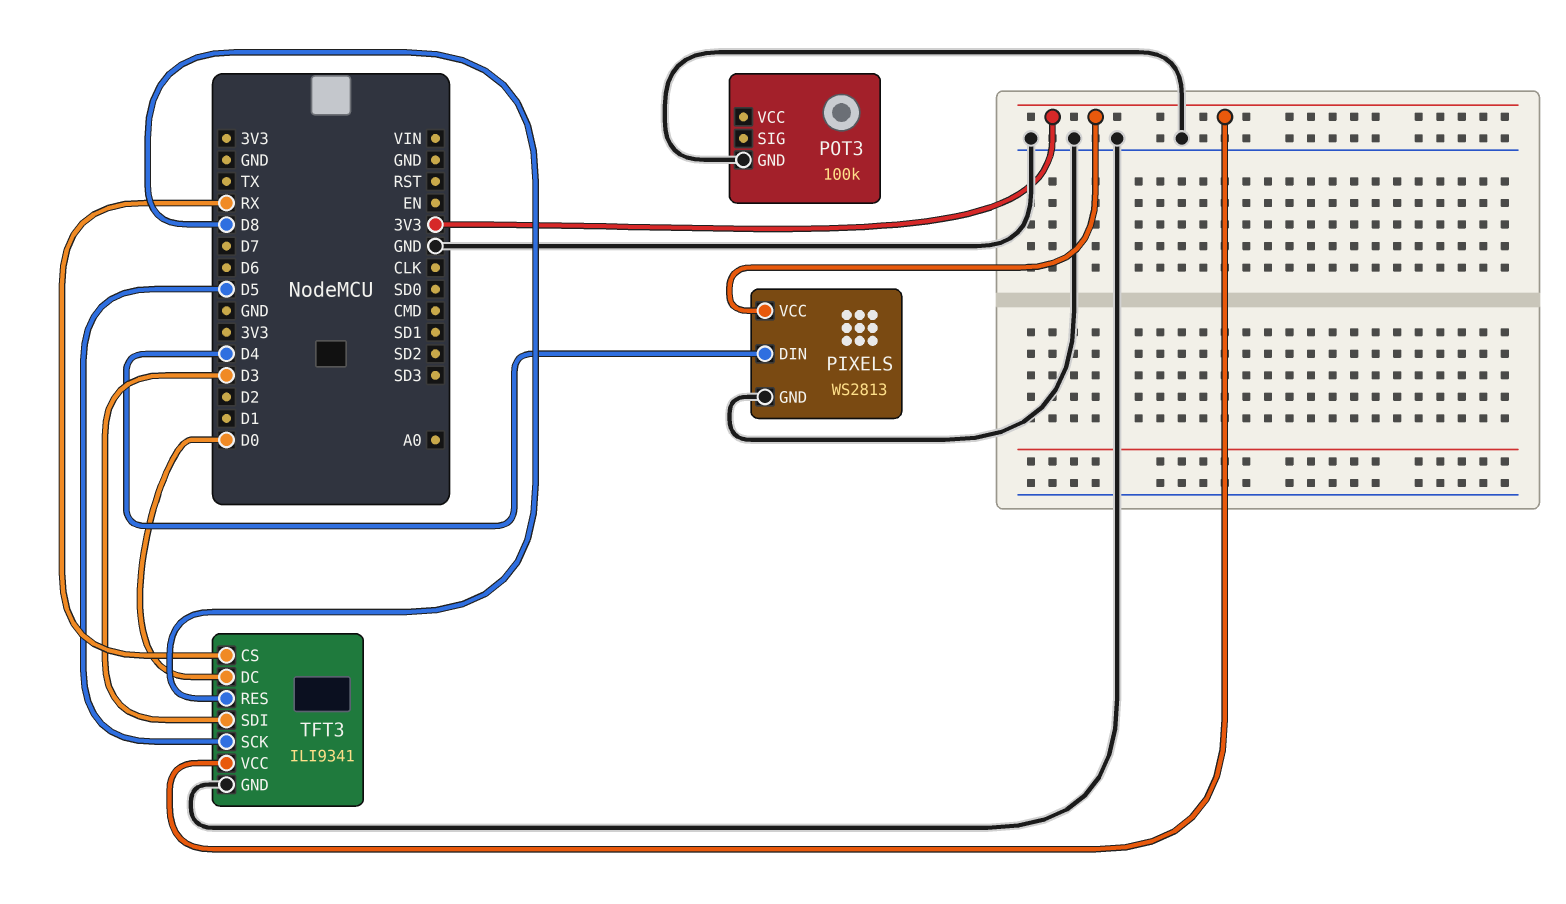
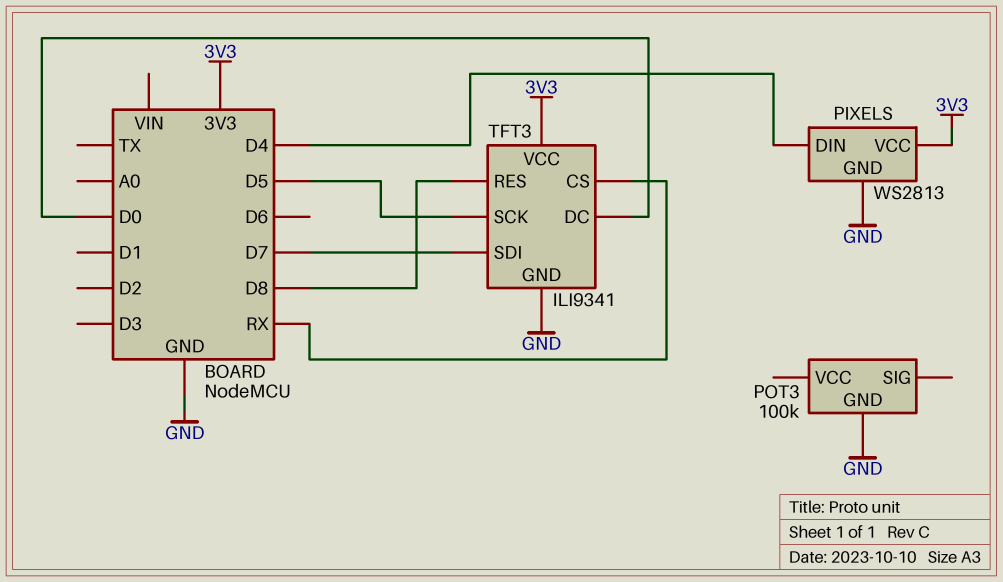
TFT3 pin SDI: D3 -> D7

